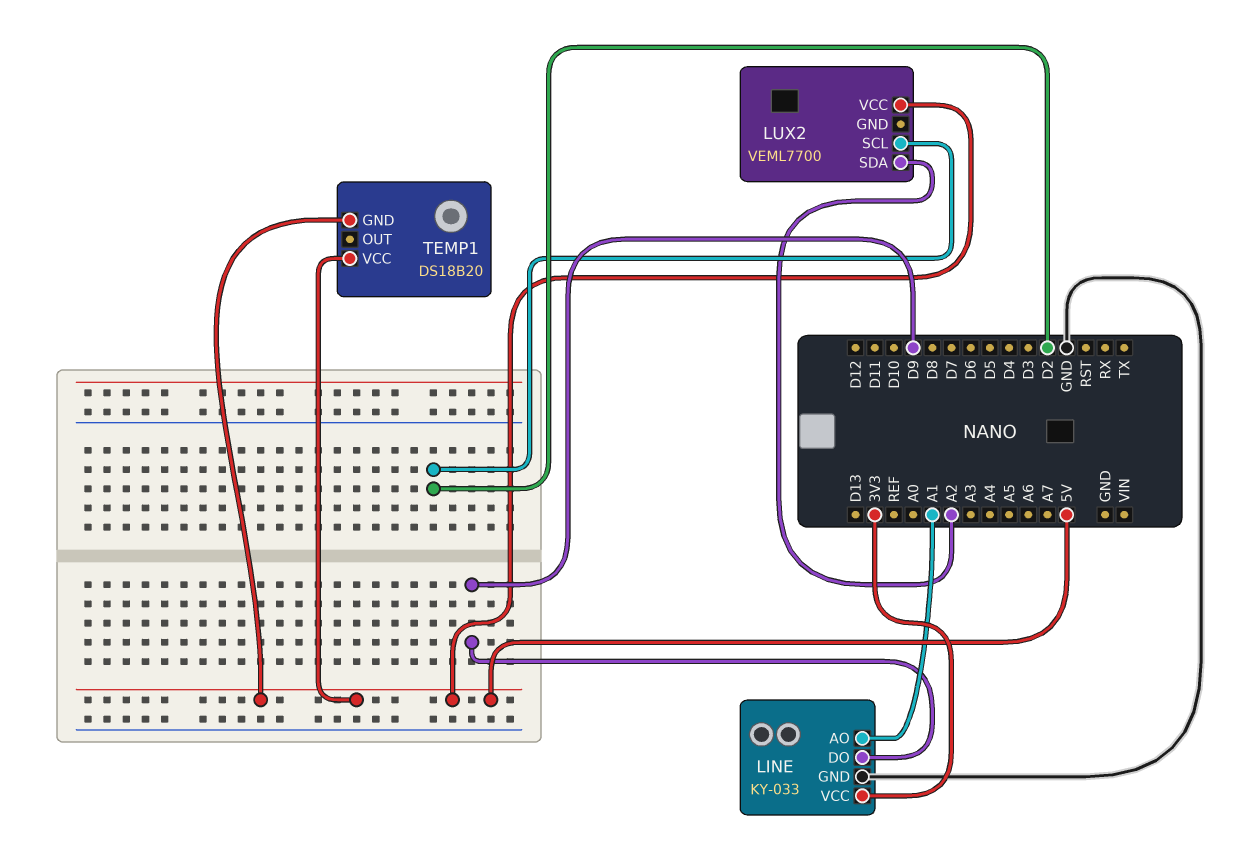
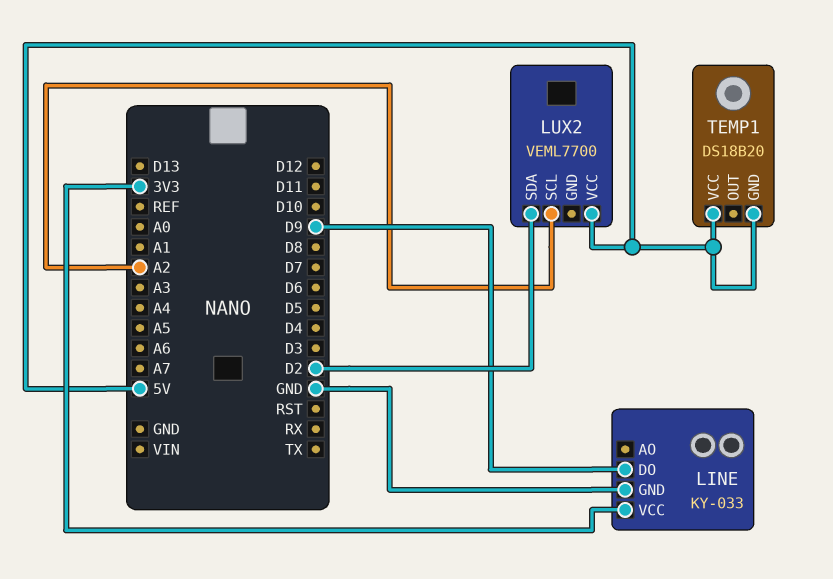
LINE pin AO: A1 -> none
LUX2 pin SCL: D2 -> A2
LUX2 pin SDA: A2 -> D2

